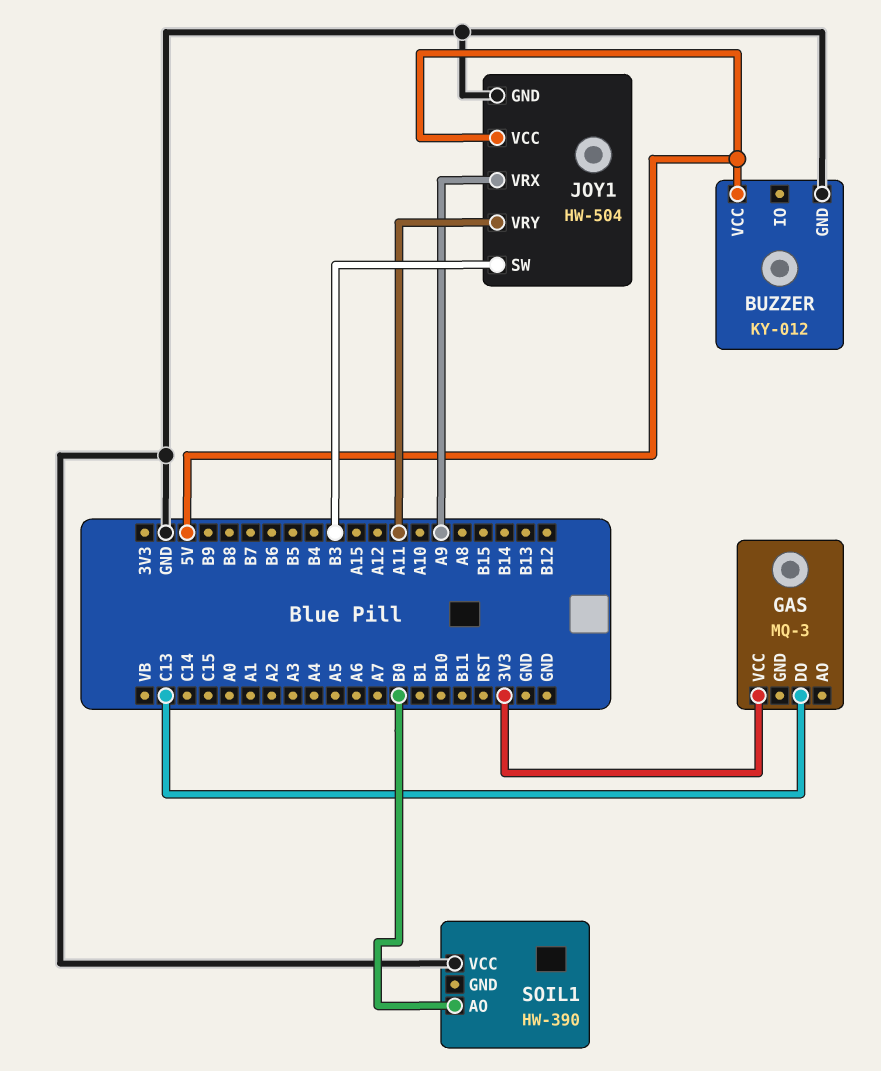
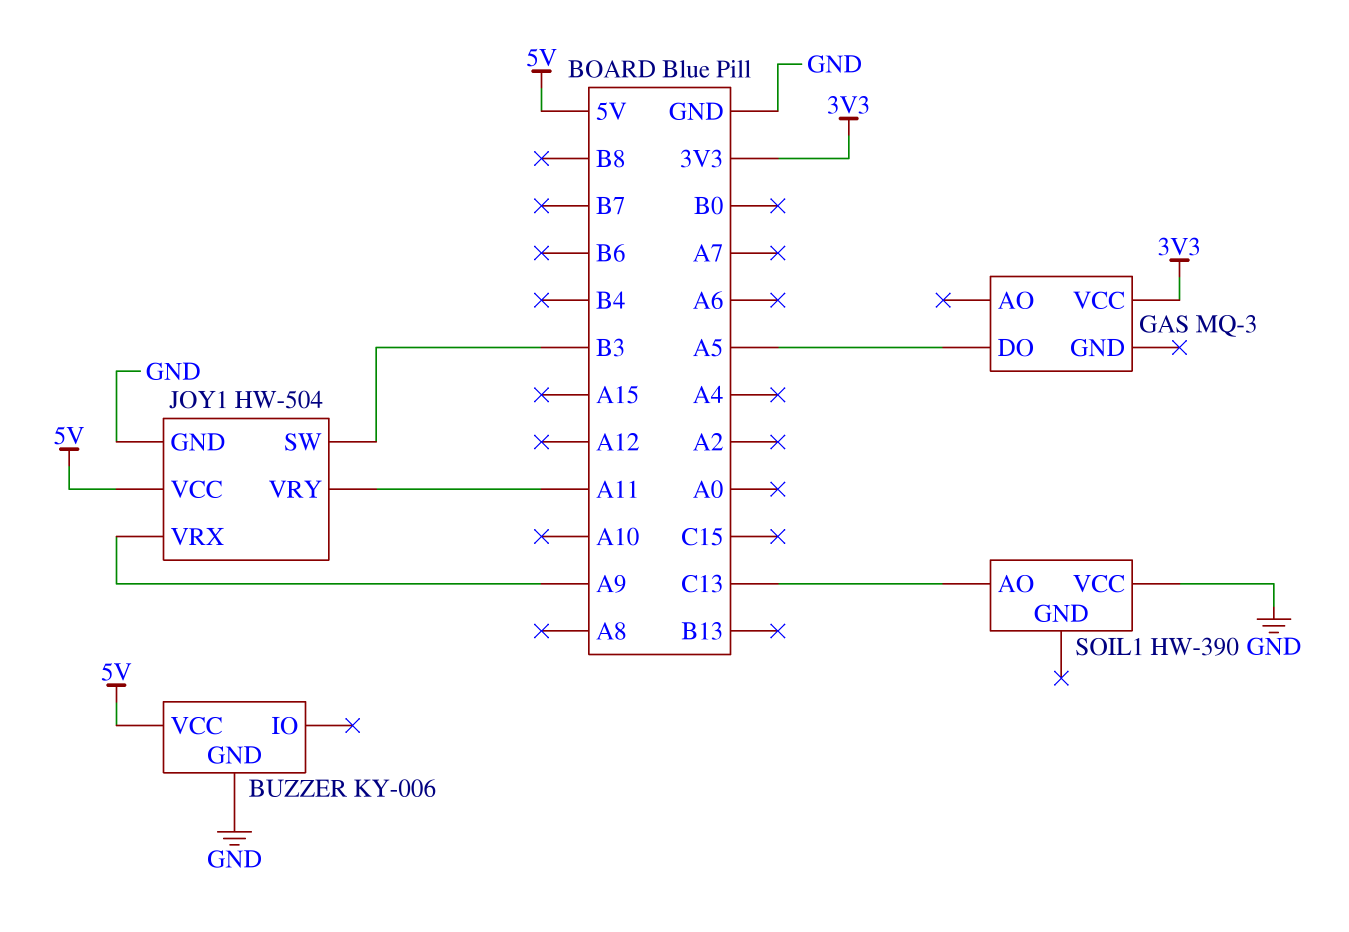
BUZZER: KY-012 -> KY-006
GAS pin DO: C13 -> A5
SOIL1 pin AO: B0 -> C13

